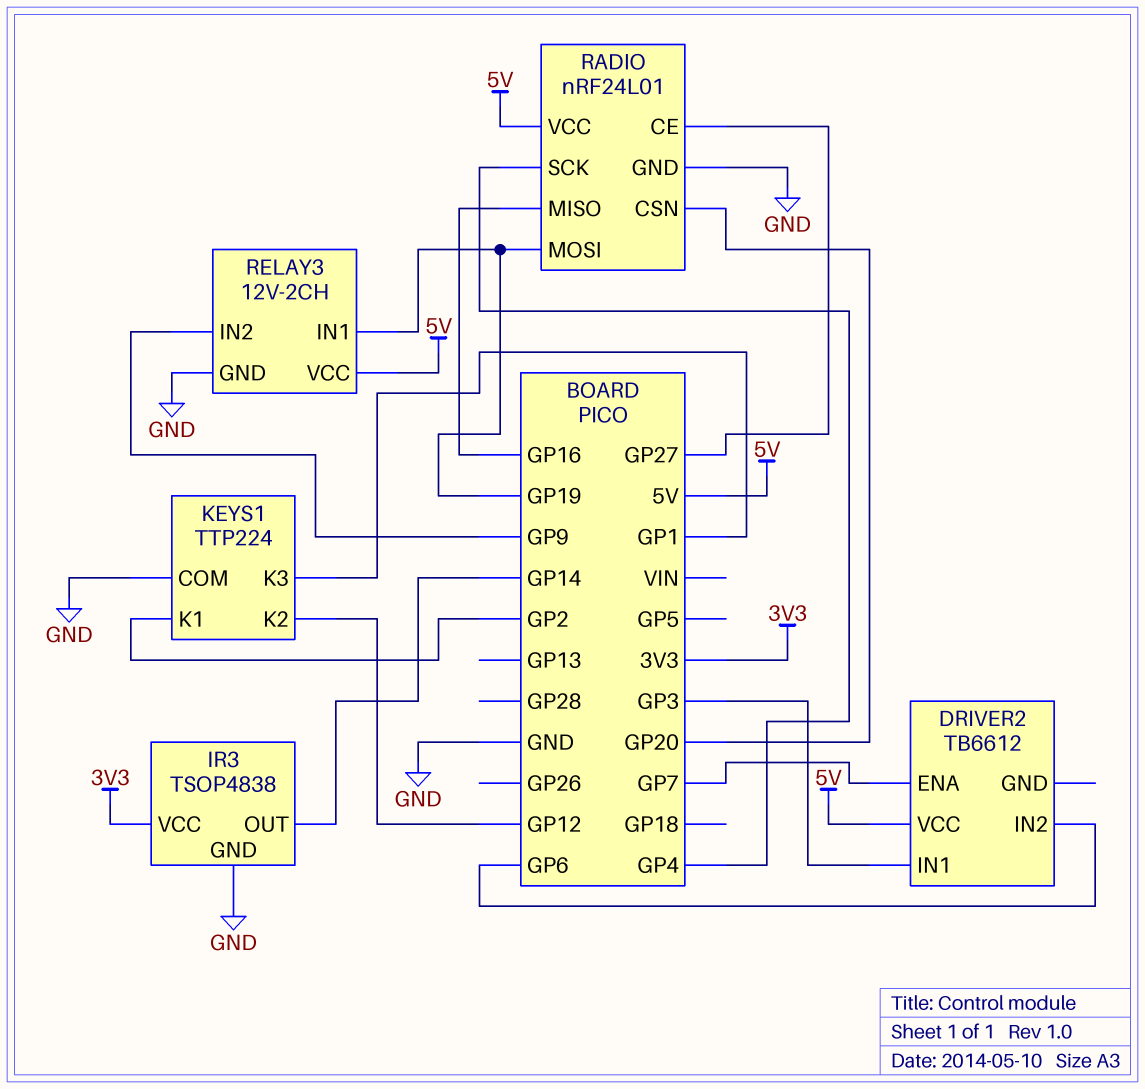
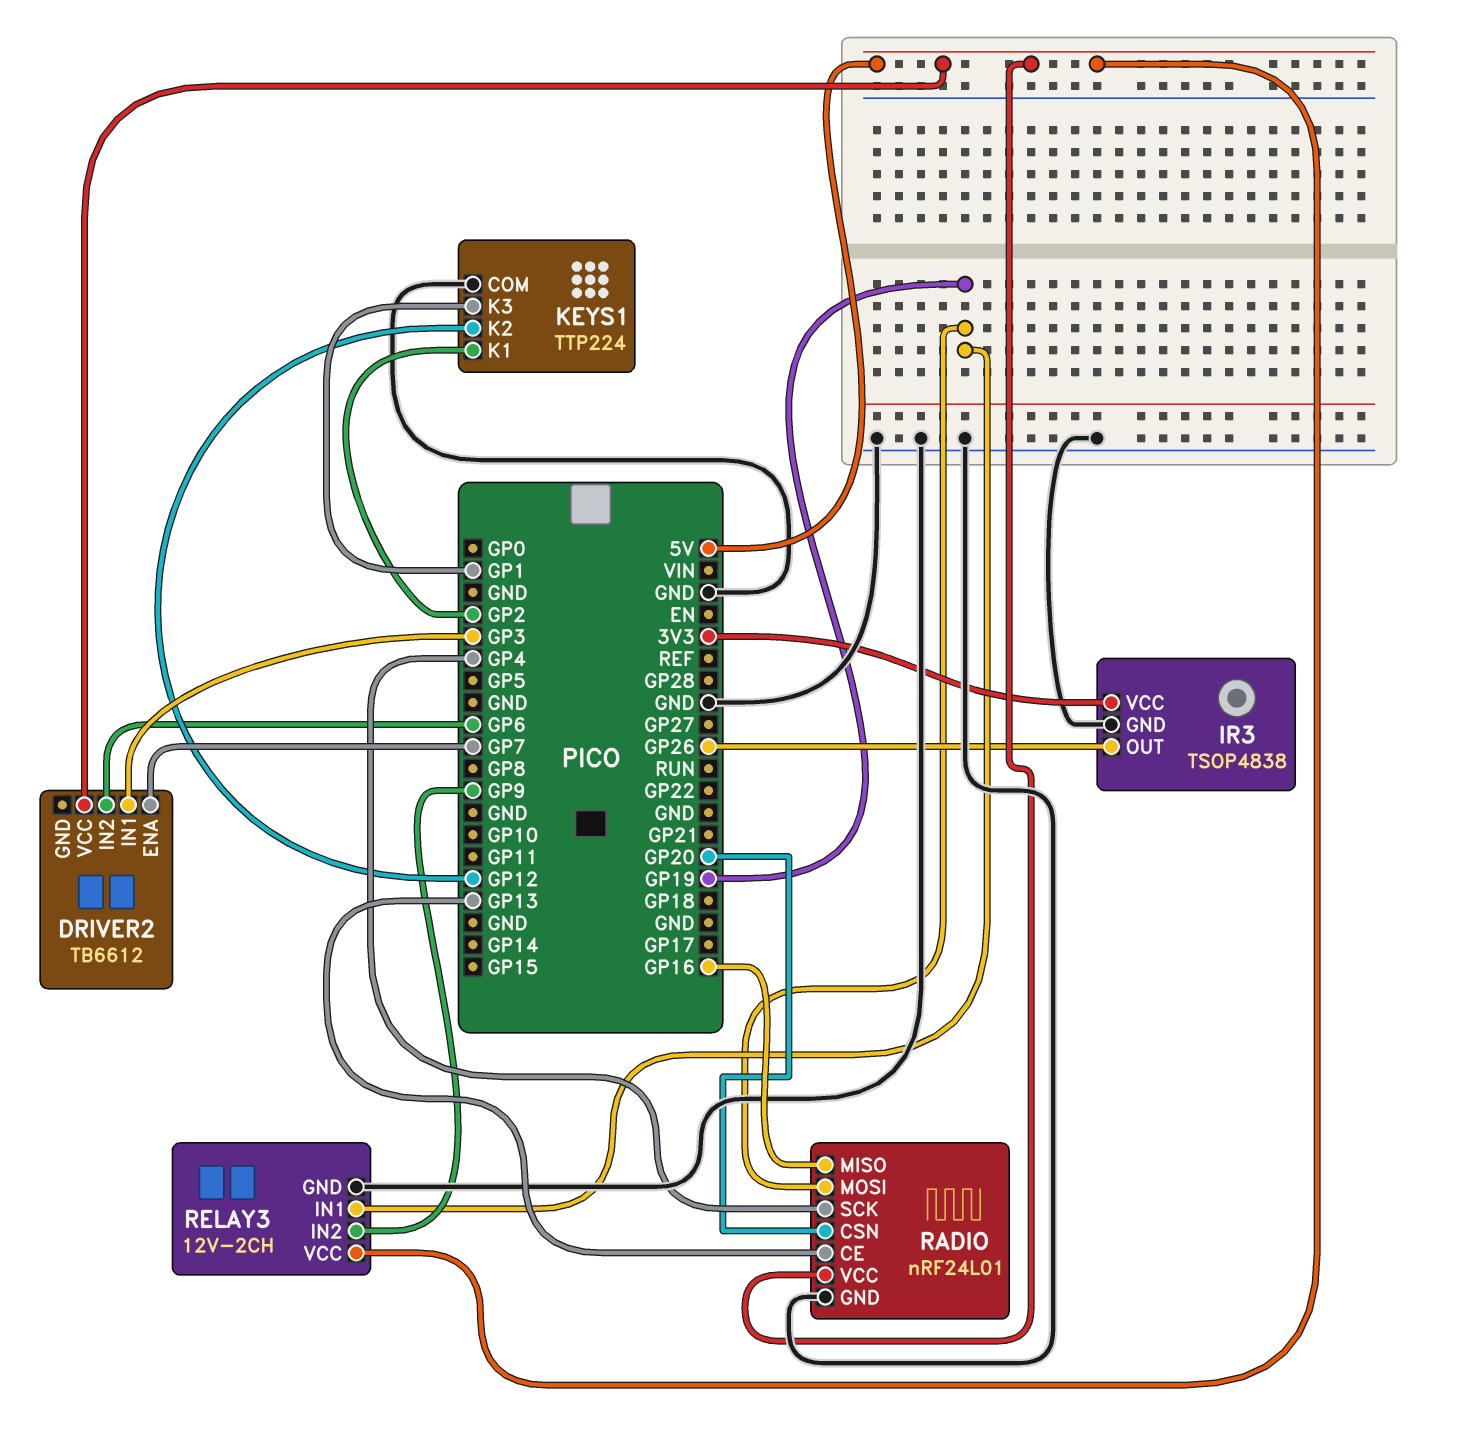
IR3 pin OUT: GP14 -> GP26
RADIO pin CE: GP27 -> GP13

